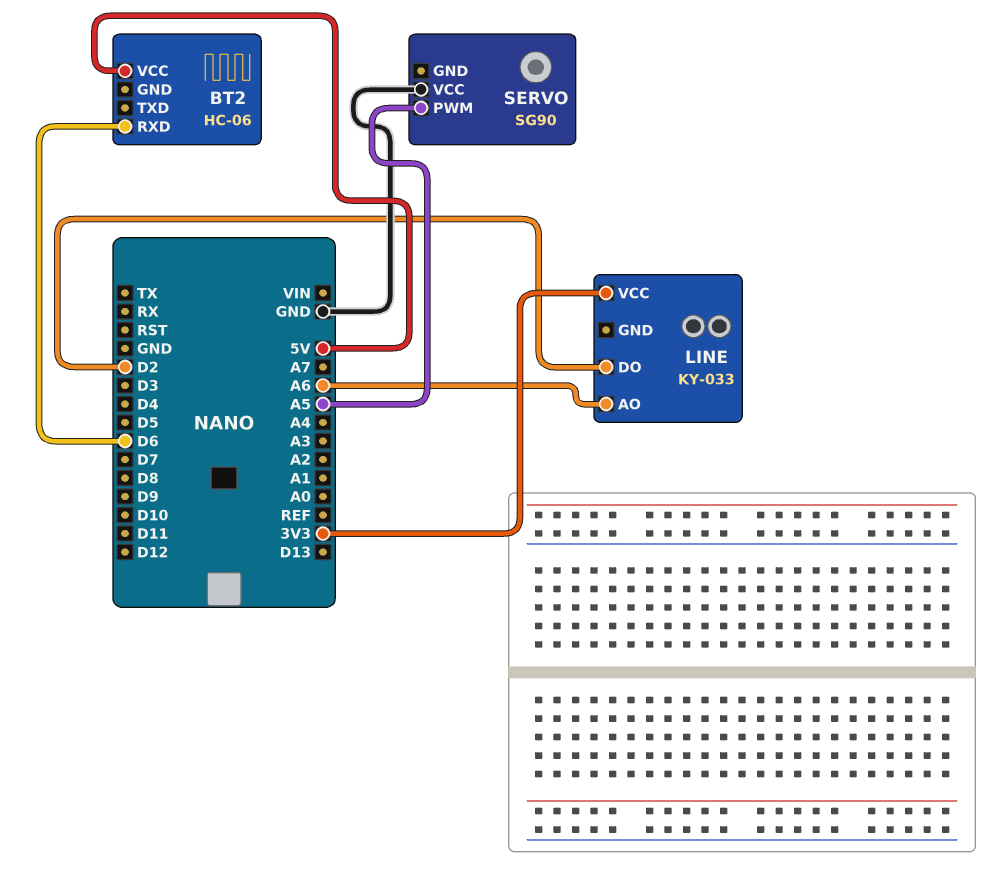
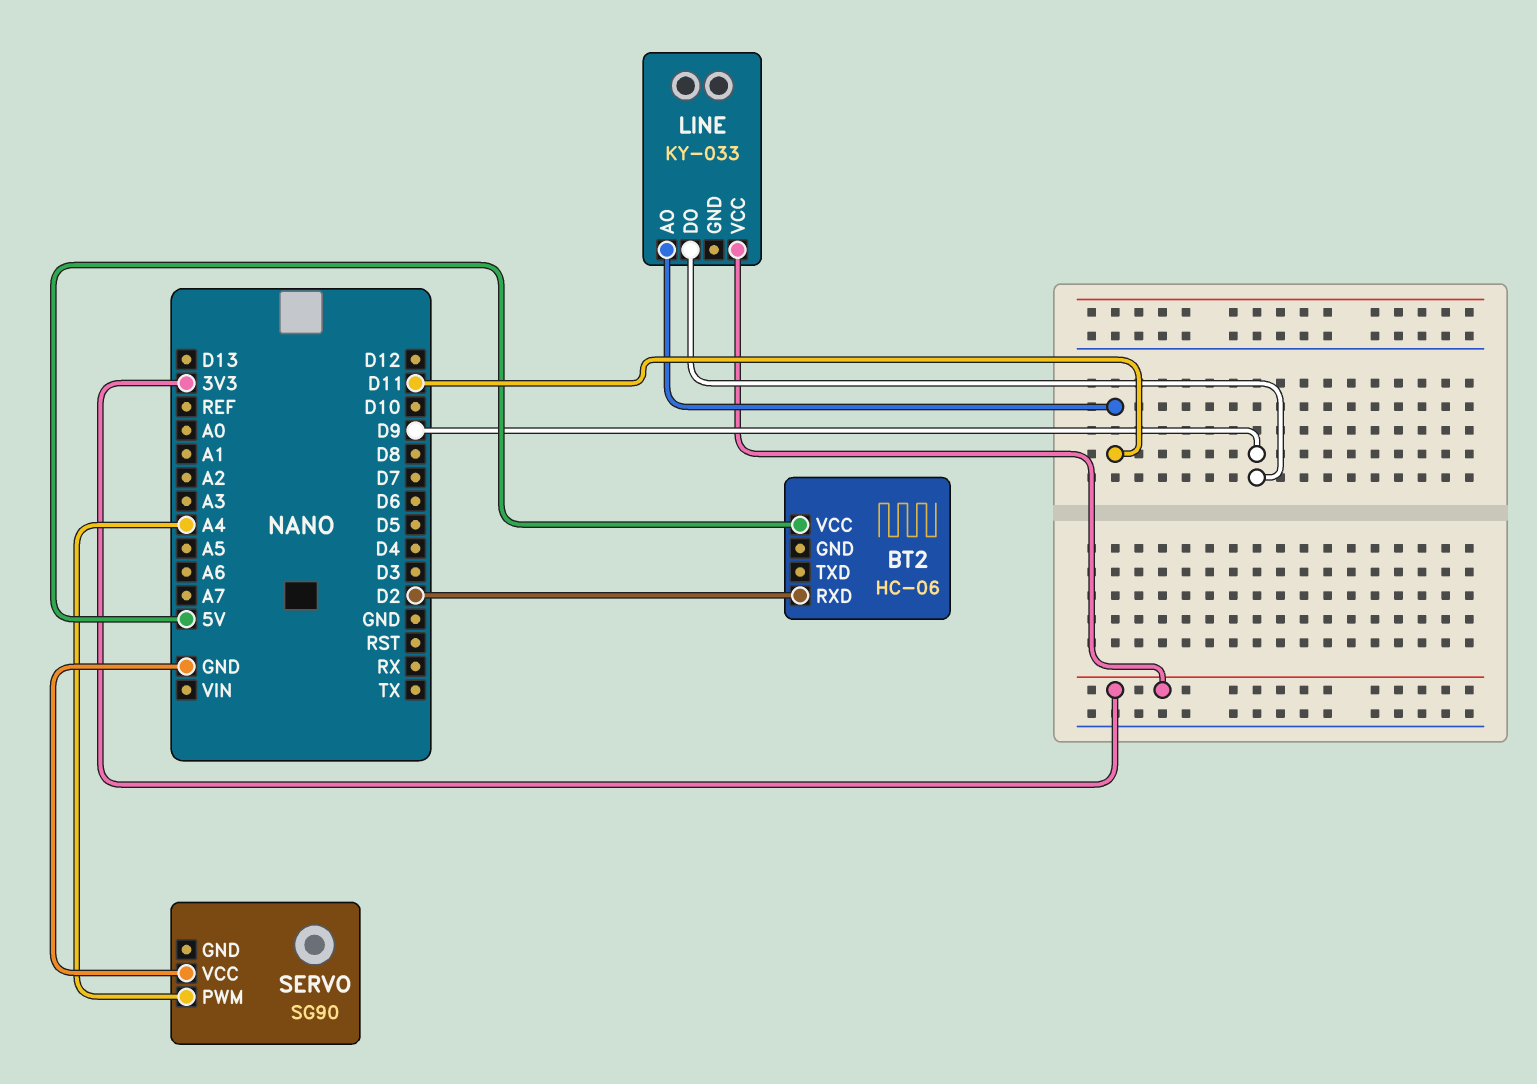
BT2 pin RXD: D6 -> D2
LINE pin AO: A6 -> D11
LINE pin DO: D2 -> D9
SERVO pin PWM: A5 -> A4

